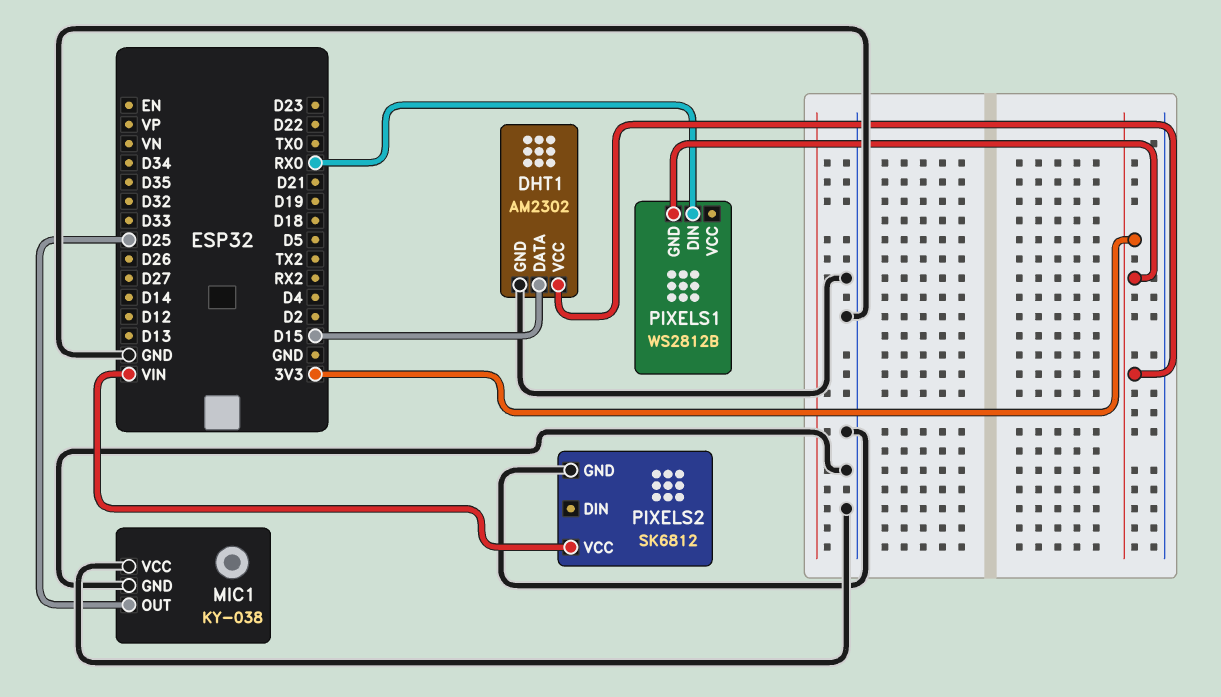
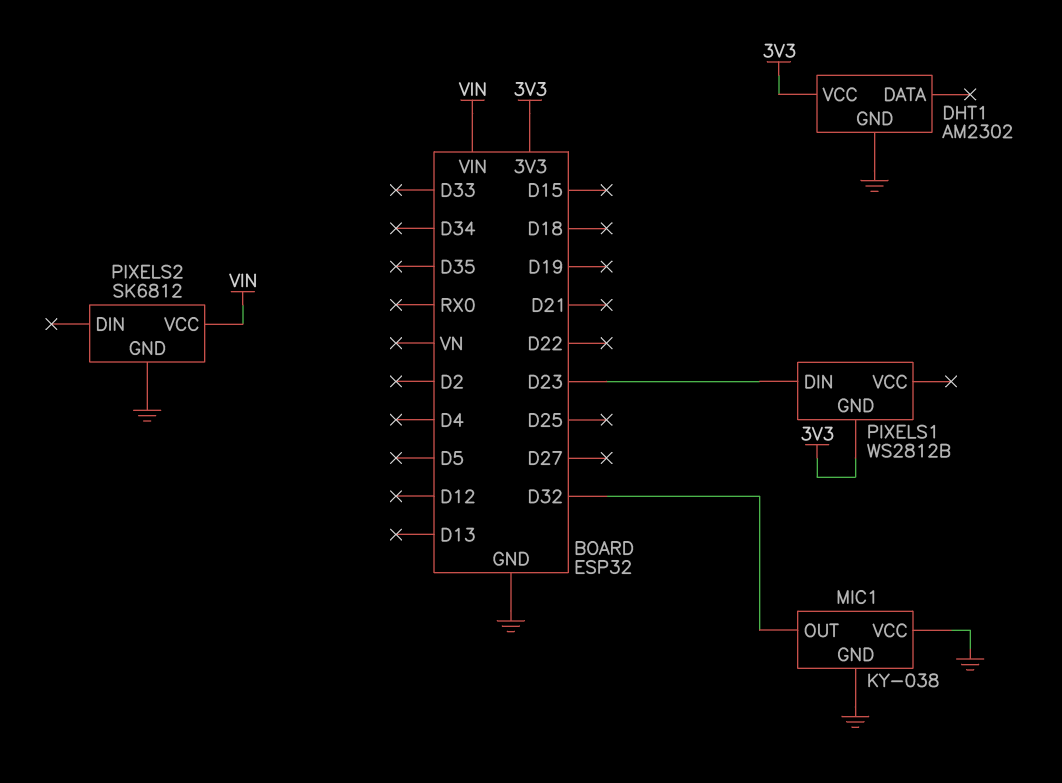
DHT1 pin DATA: D15 -> none
MIC1 pin OUT: D25 -> D32
PIXELS1 pin DIN: RX0 -> D23

